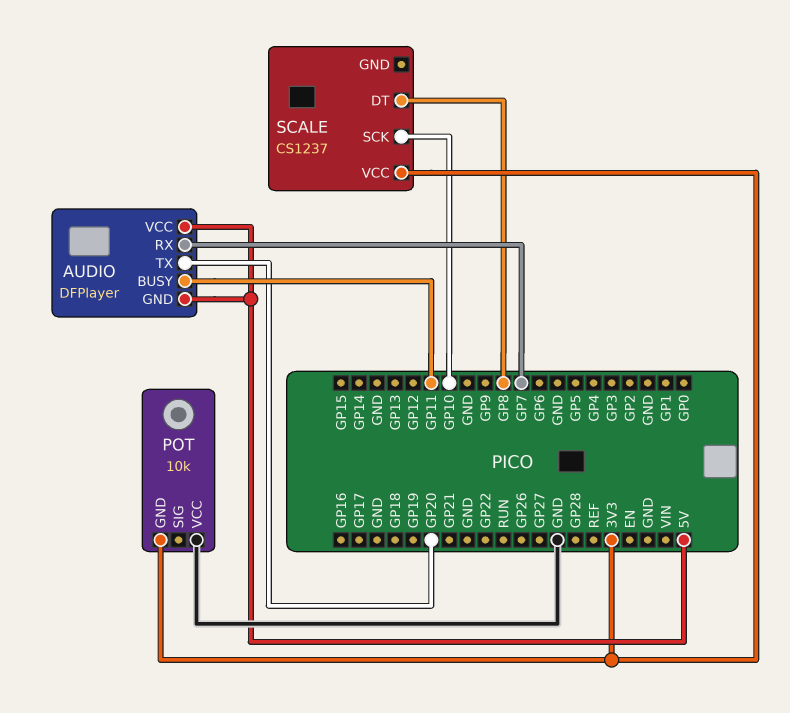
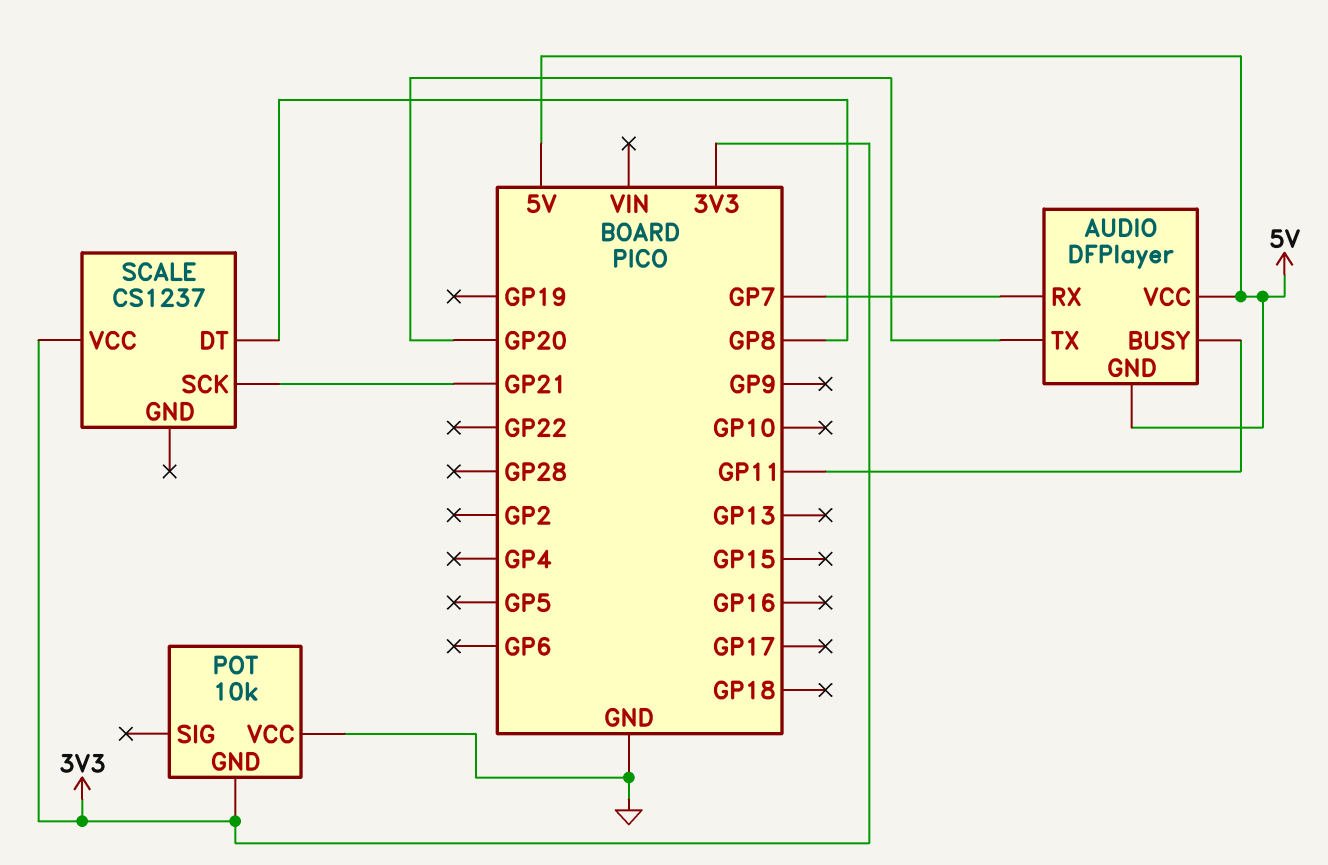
SCALE pin SCK: GP10 -> GP21

